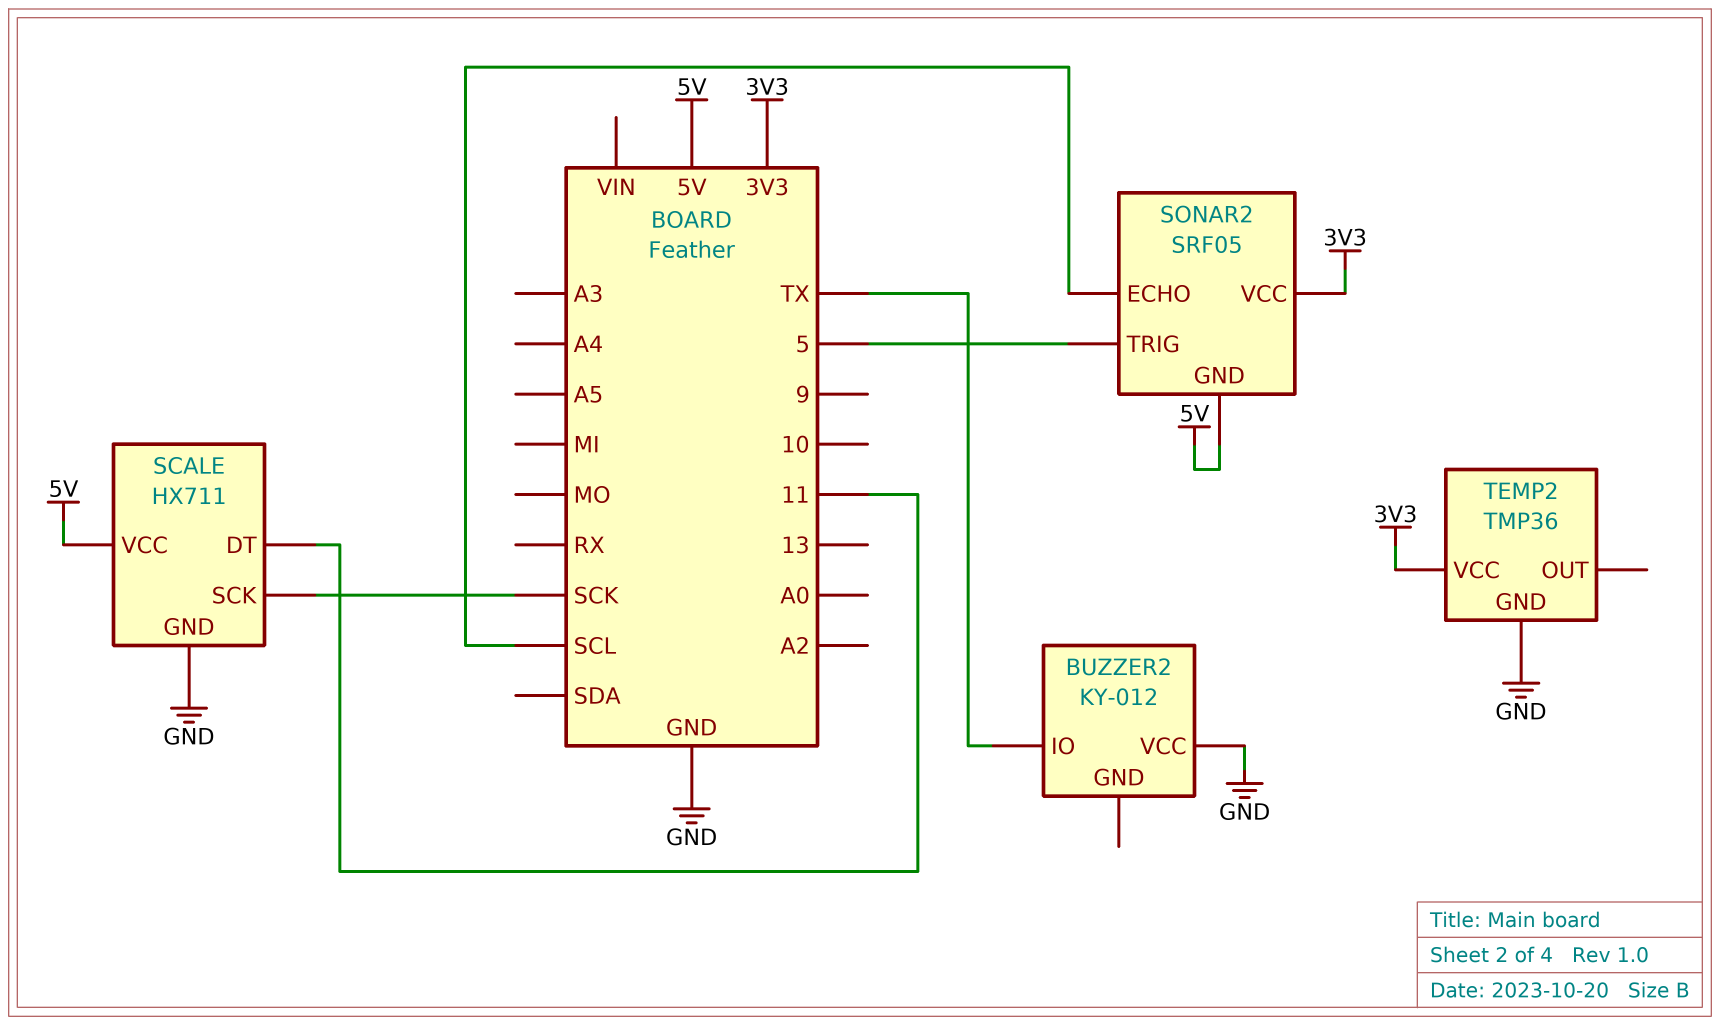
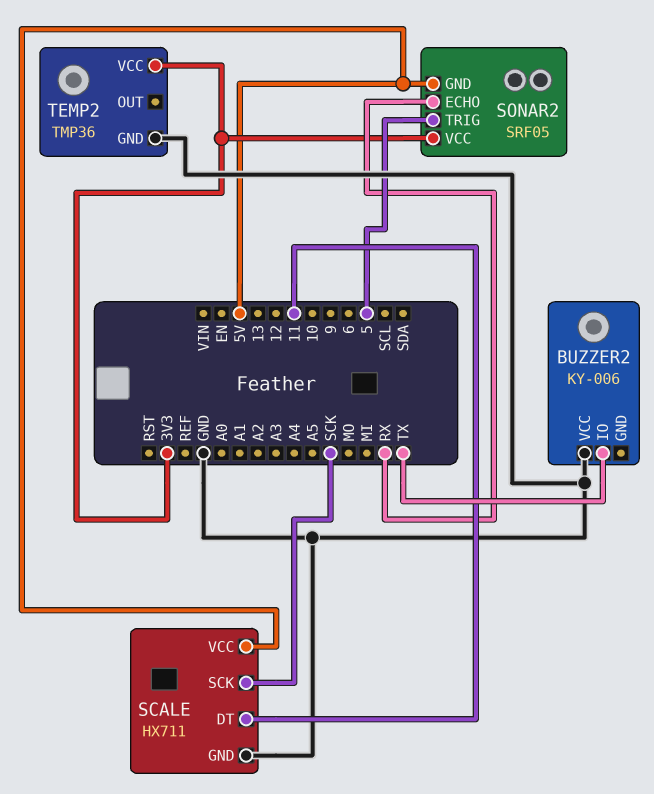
BUZZER2: KY-012 -> KY-006
SONAR2 pin ECHO: SCL -> RX

